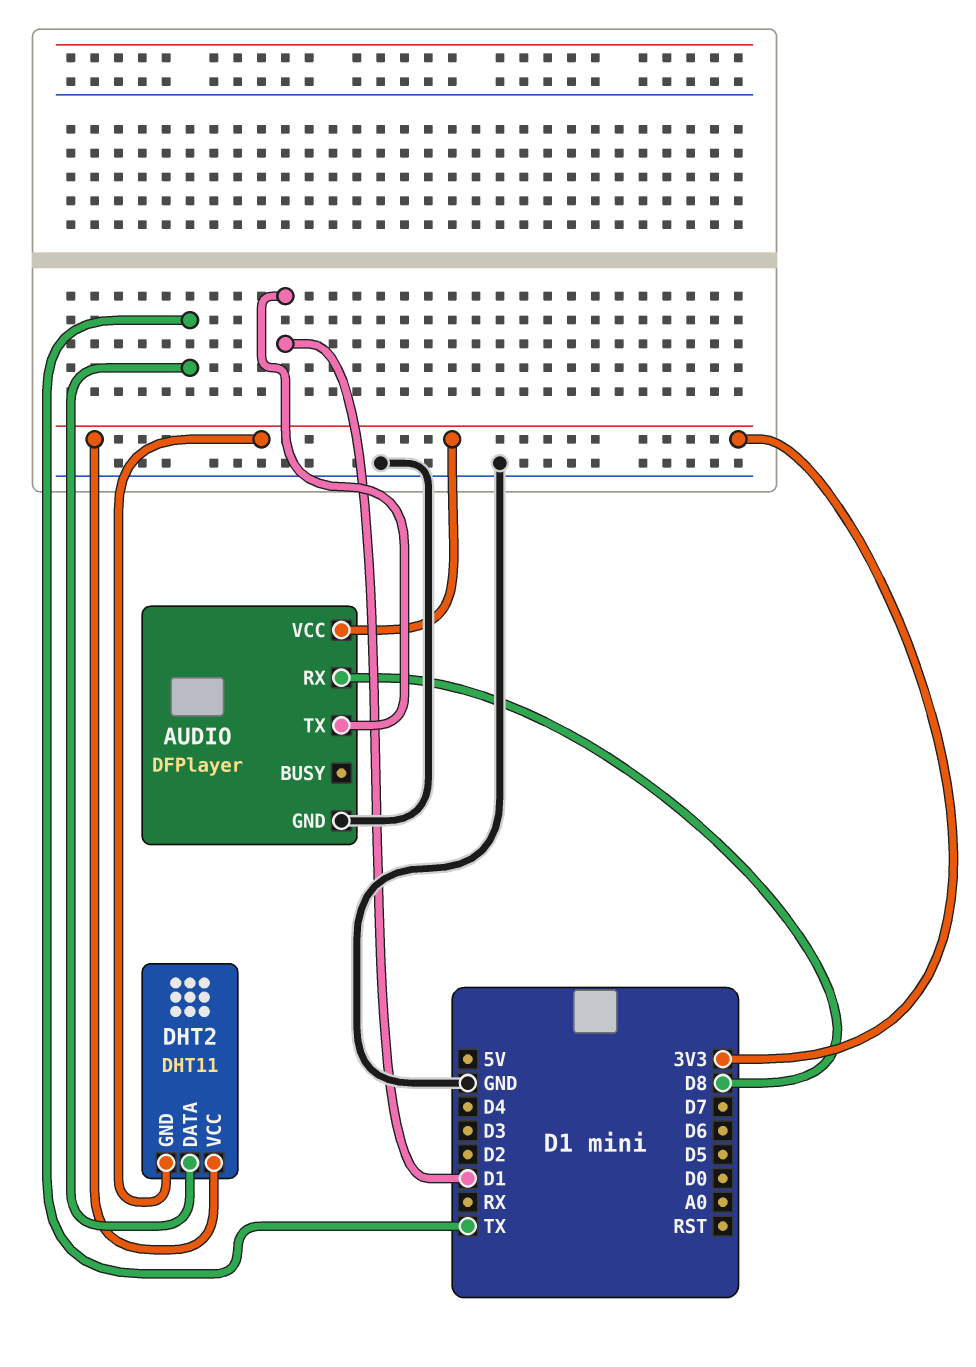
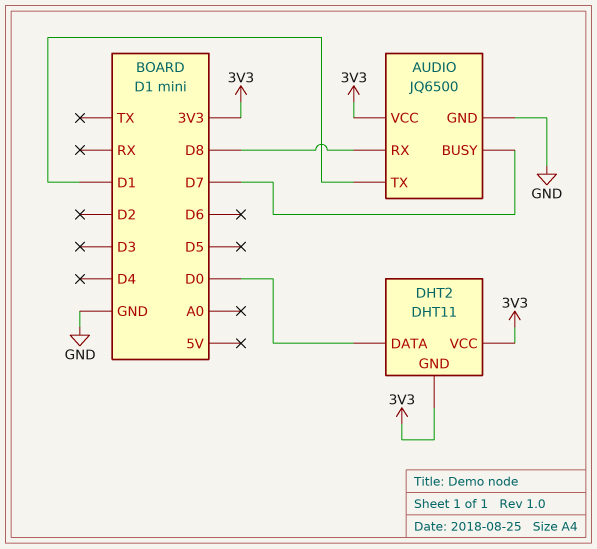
AUDIO: DFPlayer -> JQ6500
AUDIO pin BUSY: none -> D7
DHT2 pin DATA: TX -> D0

